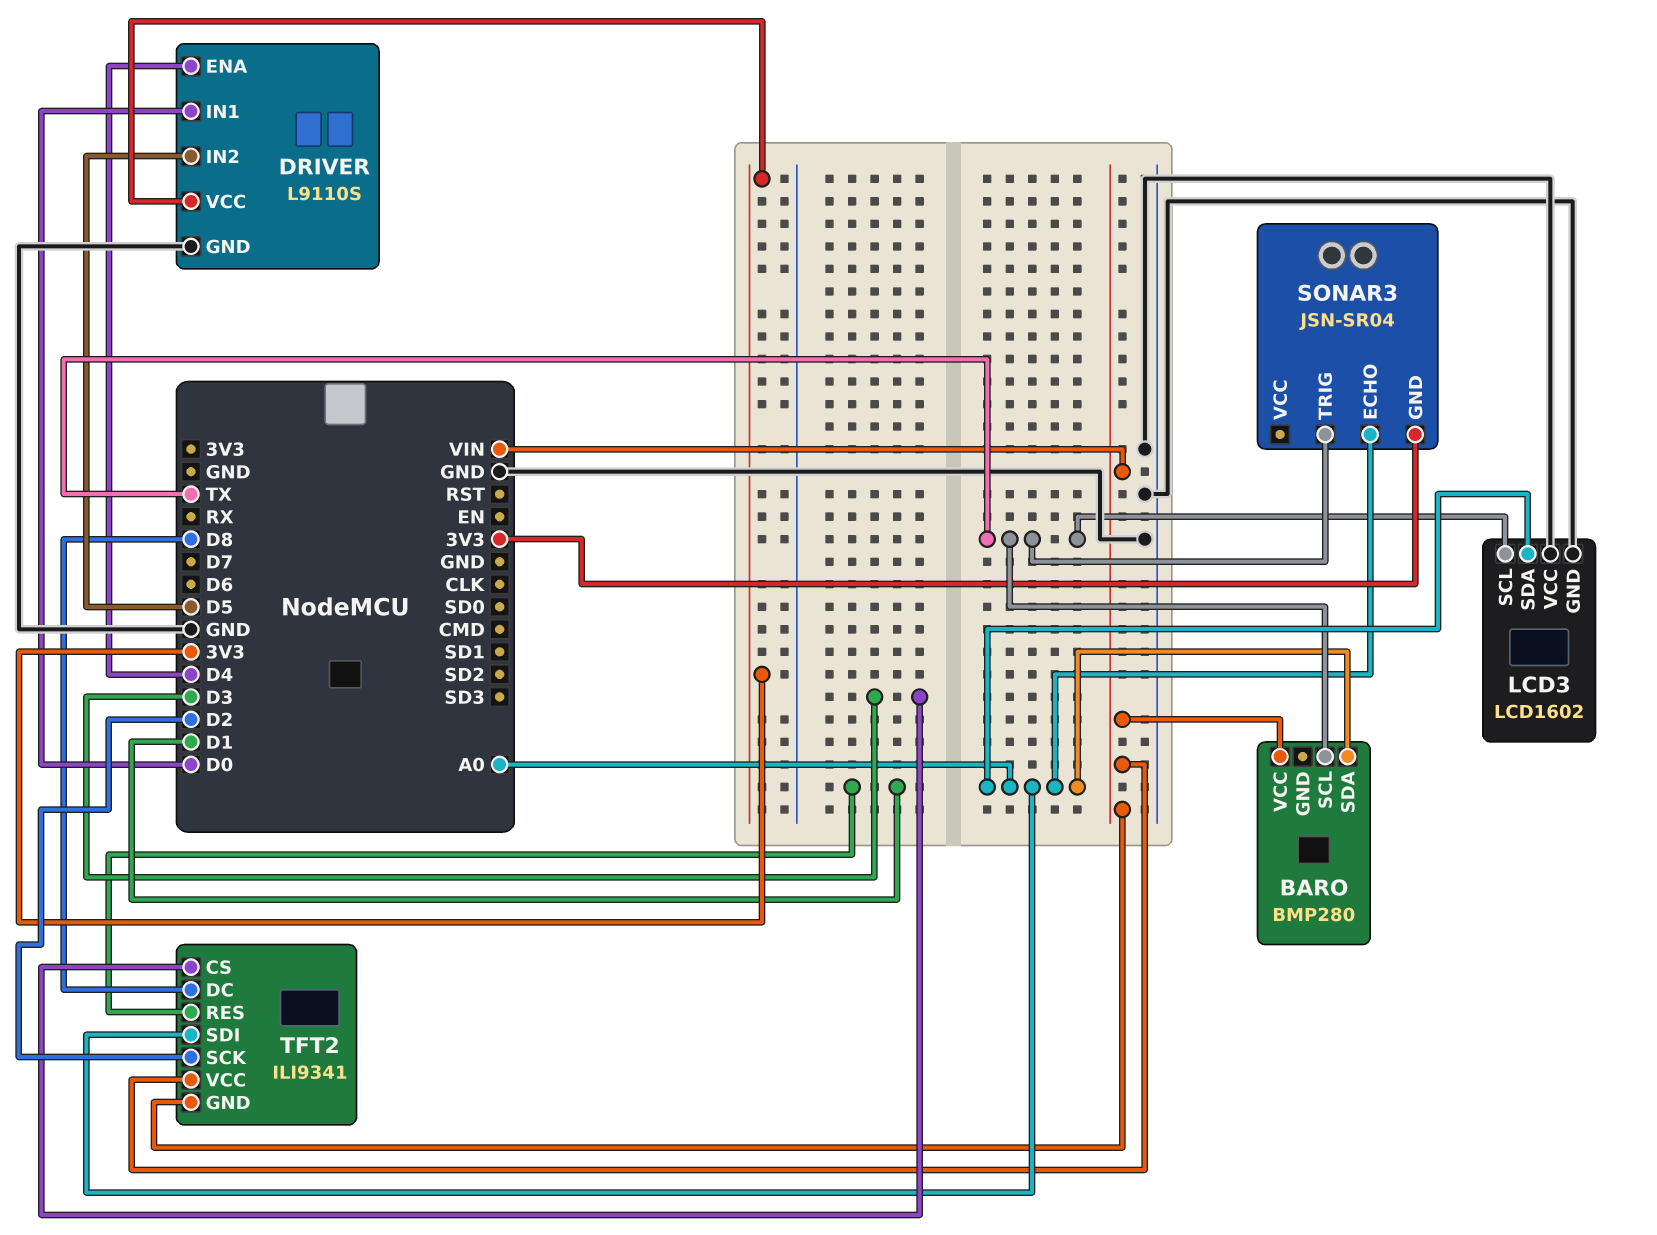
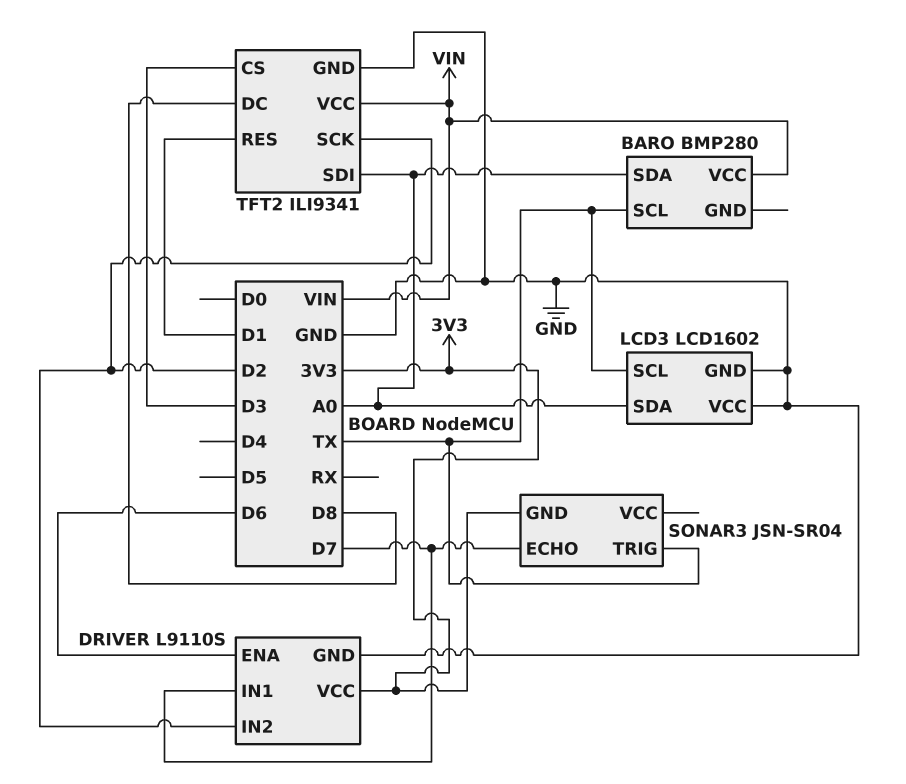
DRIVER pin ENA: D4 -> D6
DRIVER pin IN1: D0 -> D7
DRIVER pin IN2: D5 -> D2
SONAR3 pin ECHO: A0 -> D7
TFT2 pin GND: VIN -> GND

